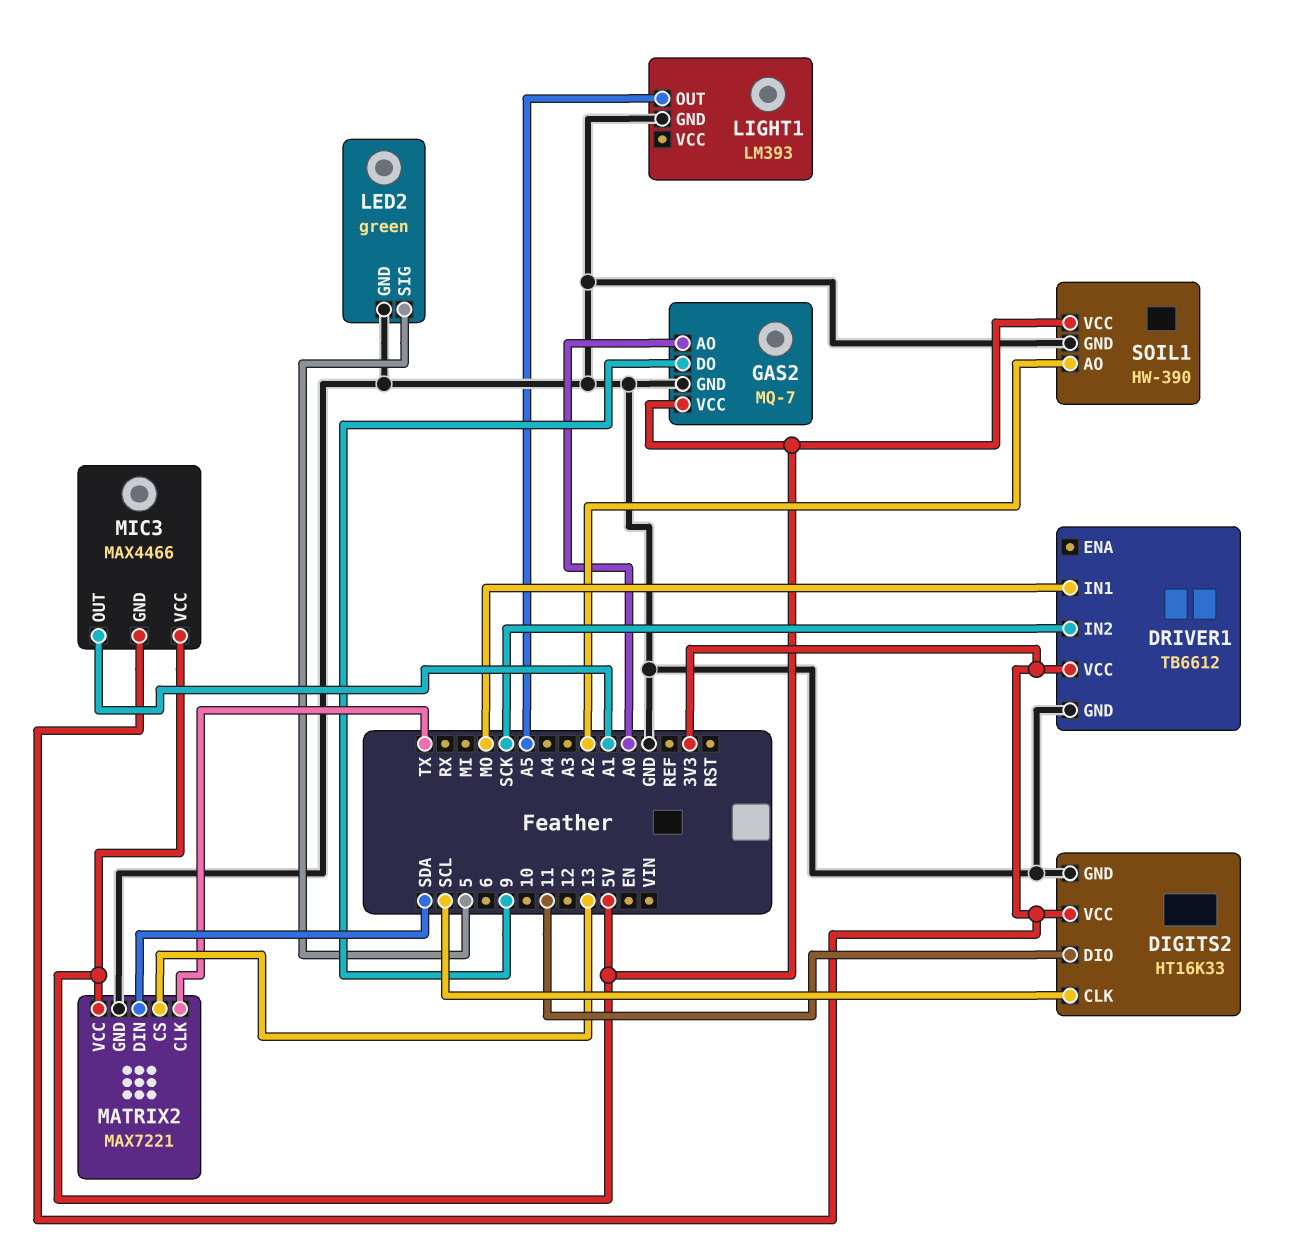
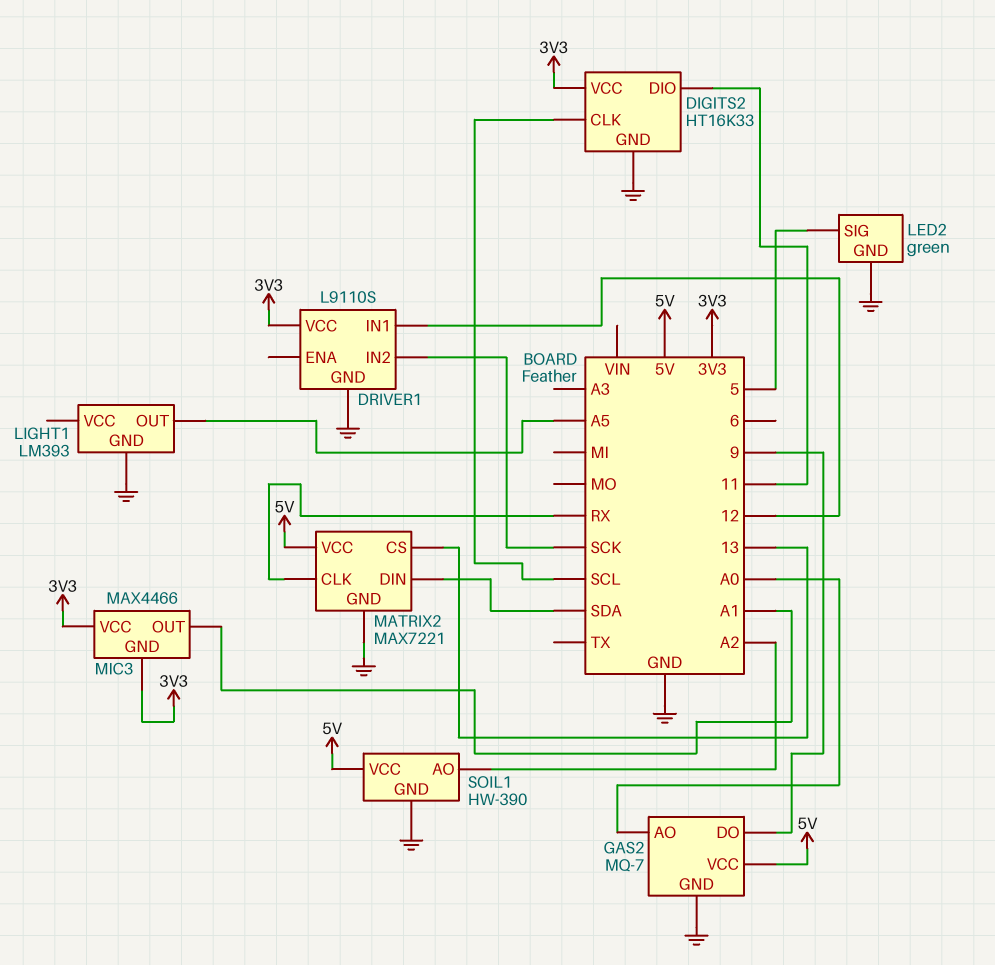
DRIVER1: TB6612 -> L9110S
DRIVER1 pin IN1: MO -> 12
MATRIX2 pin CLK: TX -> RX
MIC3 pin VCC: 5V -> 3V3

